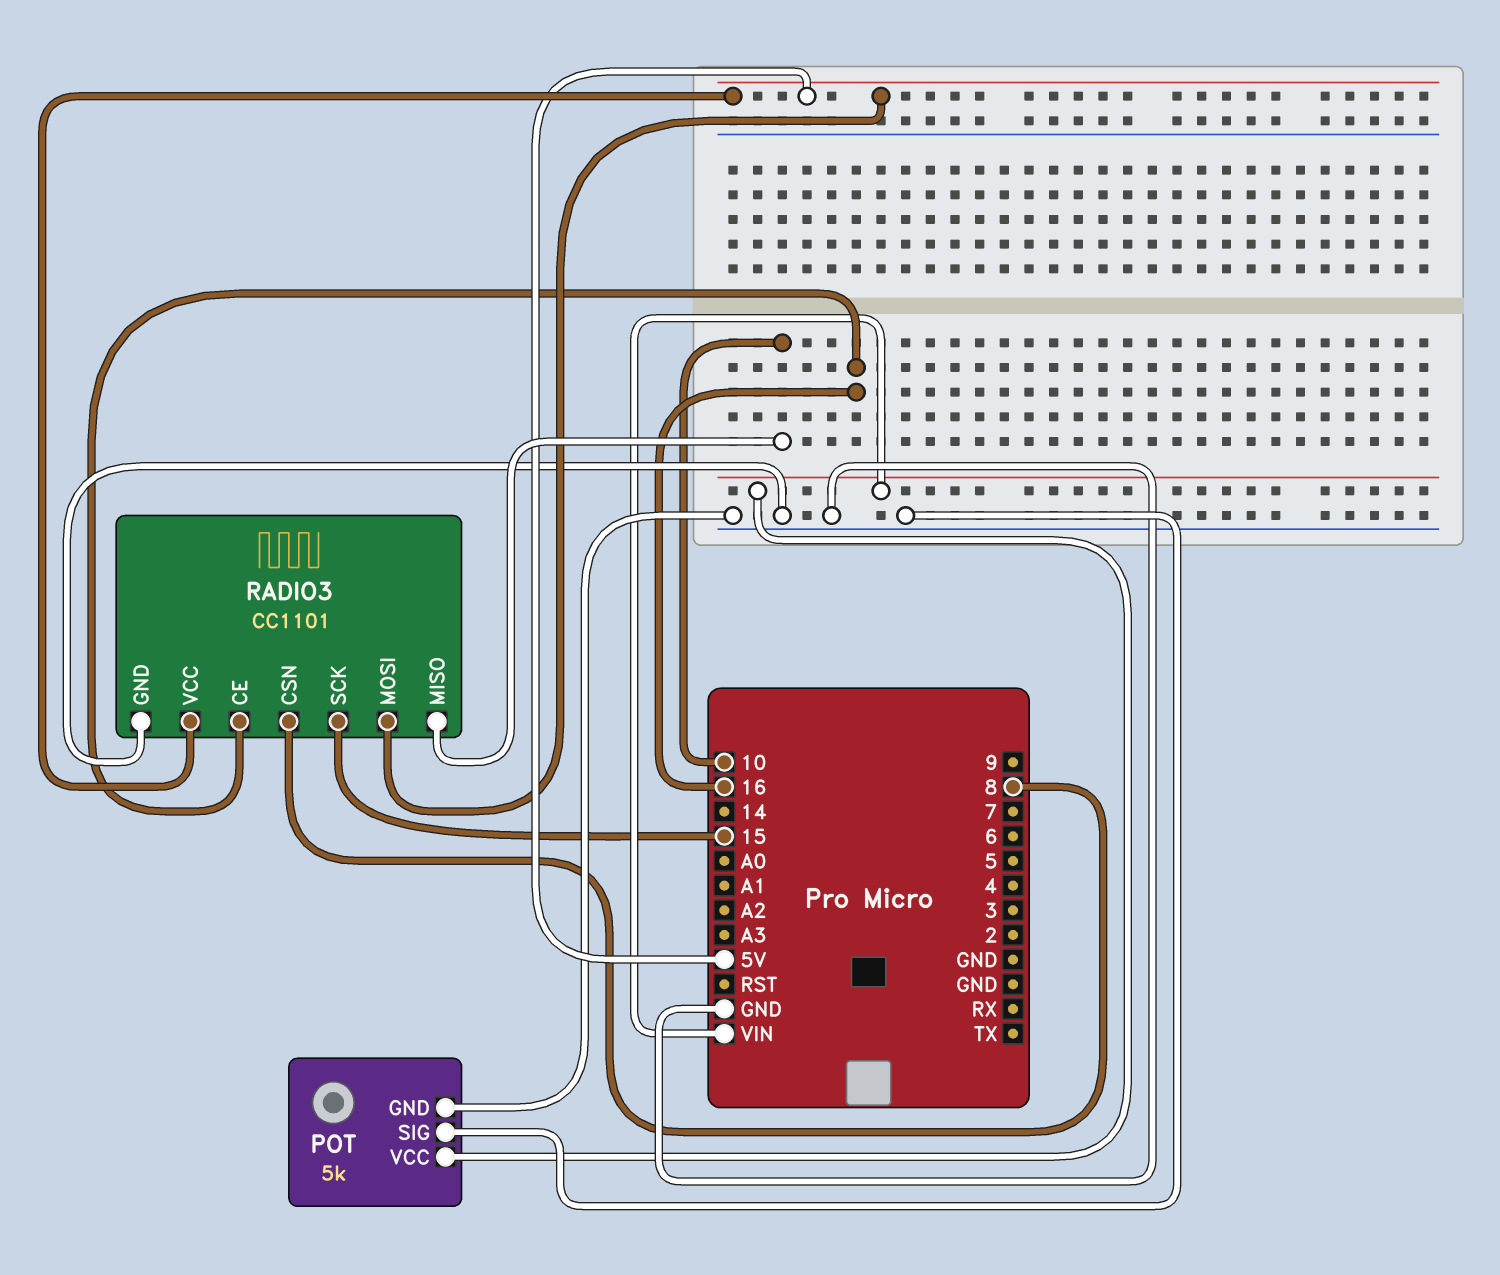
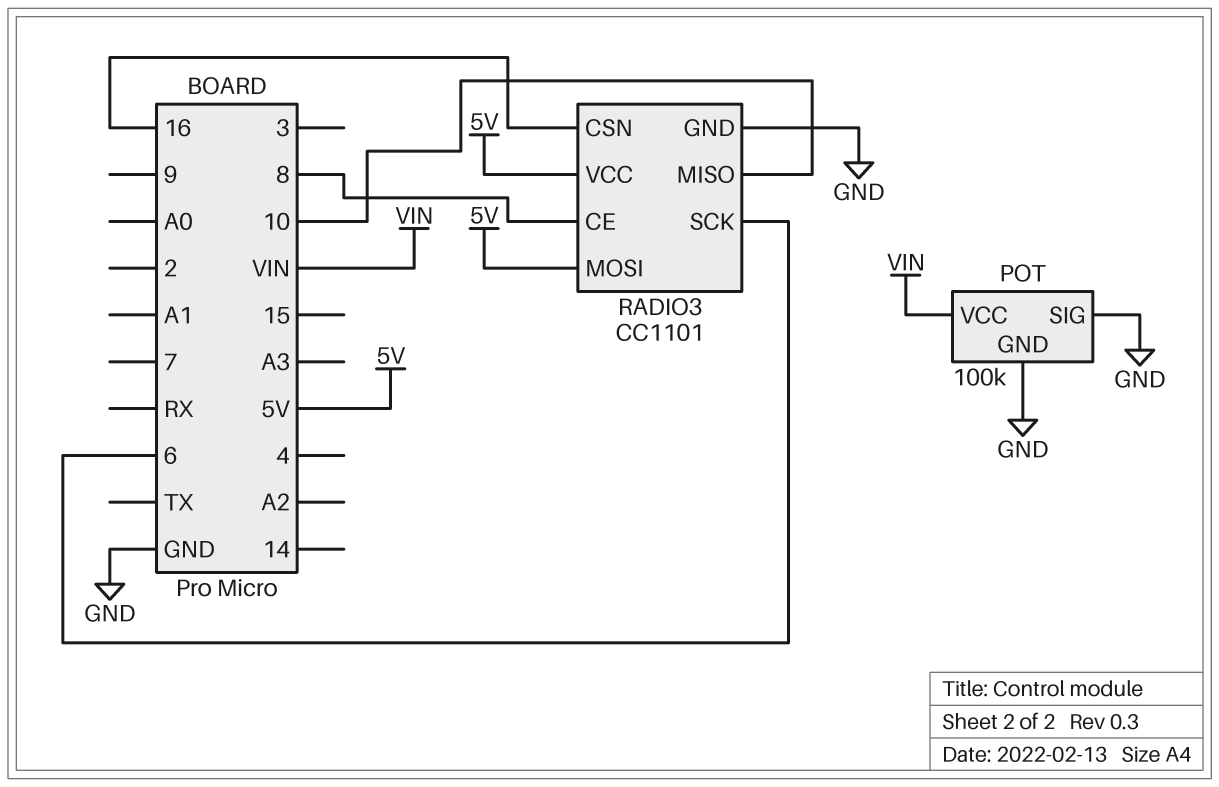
POT: 5k -> 100k
RADIO3 pin CE: 16 -> 8
RADIO3 pin CSN: 8 -> 16
RADIO3 pin SCK: 15 -> 6

